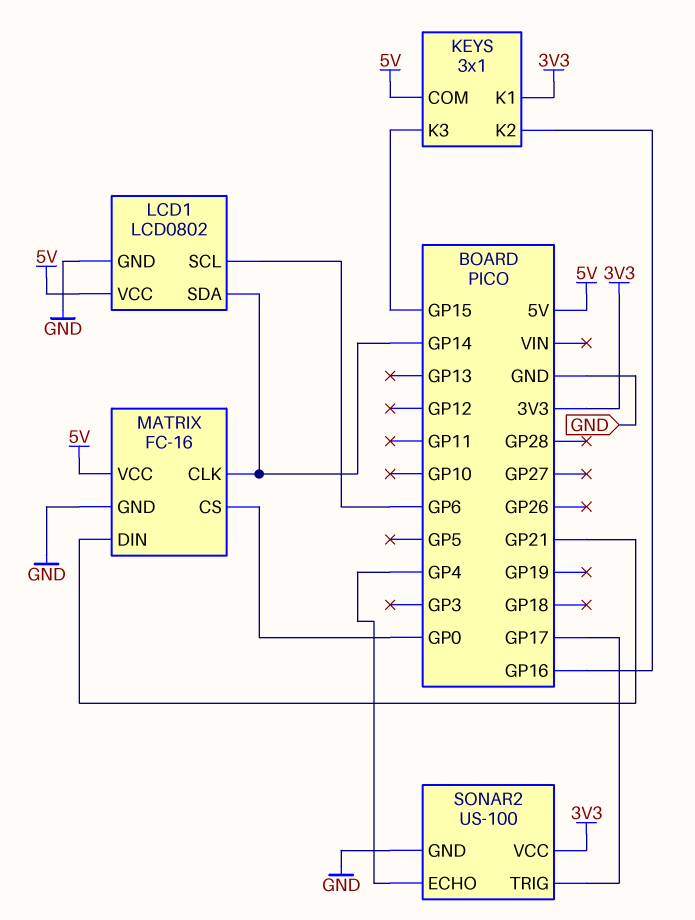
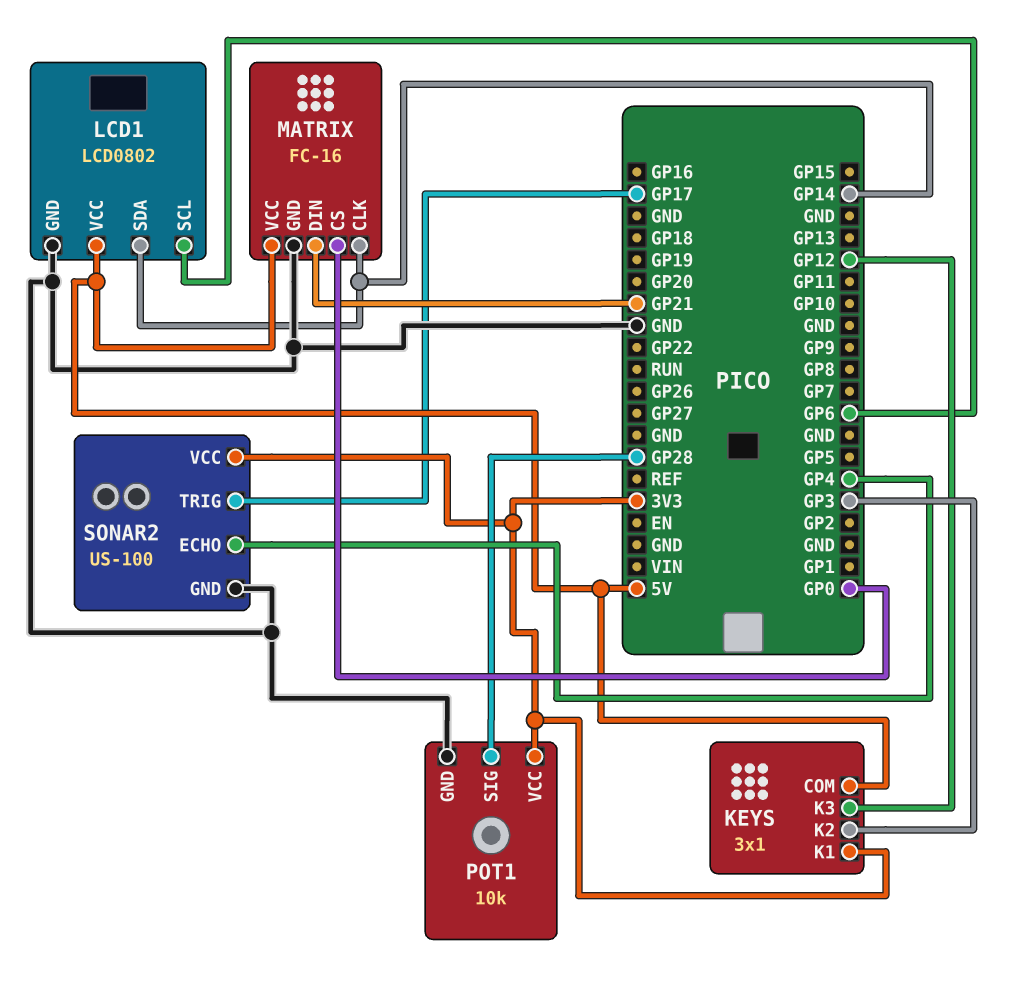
KEYS pin K2: GP16 -> GP3
KEYS pin K3: GP15 -> GP12
POT1: none -> 10k
POT1 pin GND: none -> GND
POT1 pin SIG: none -> GP28
POT1 pin VCC: none -> 3V3

